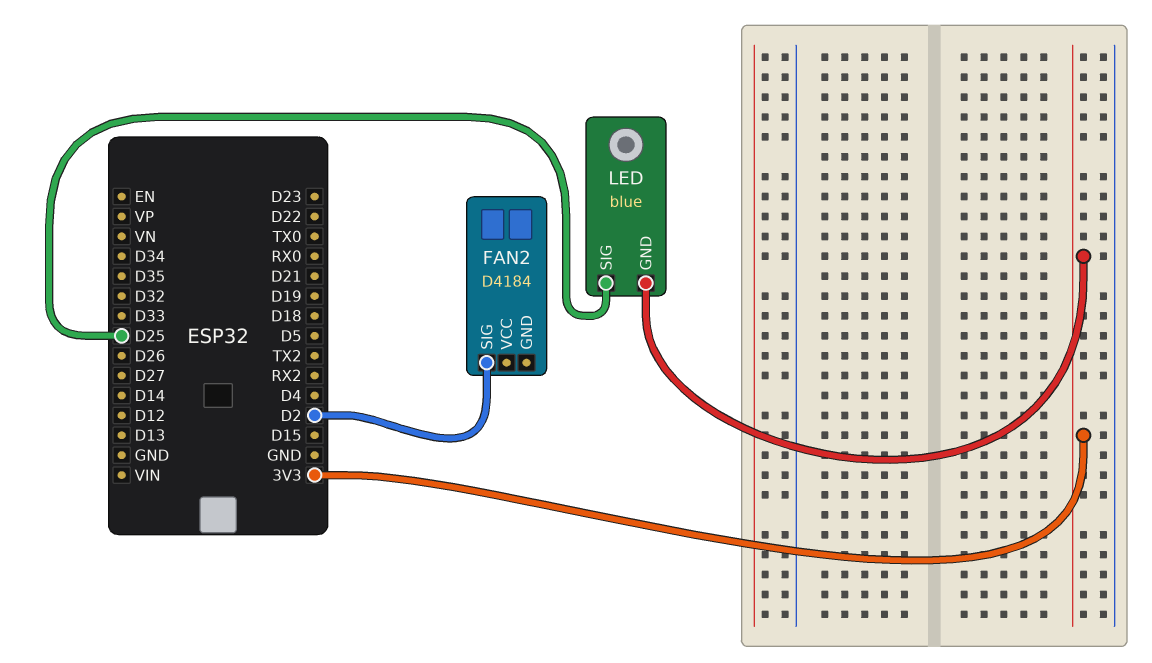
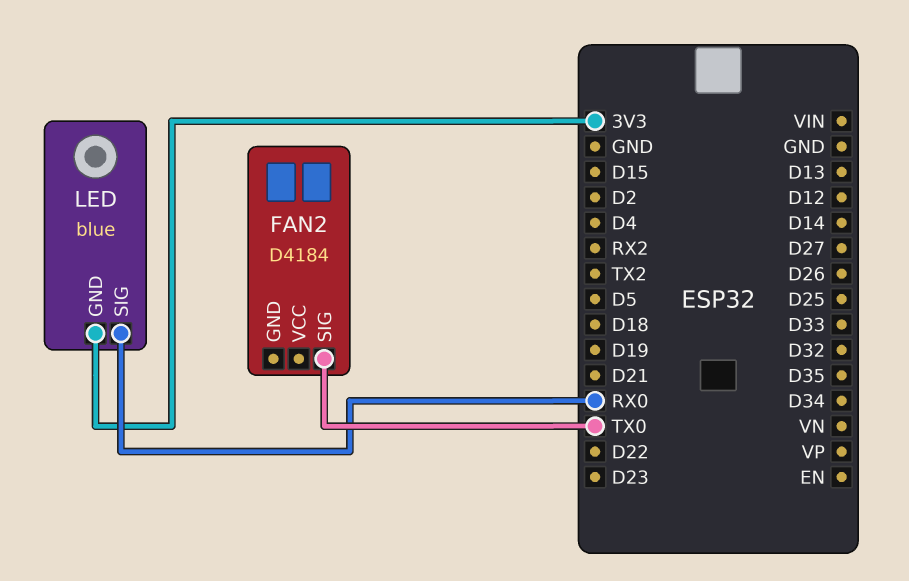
FAN2 pin SIG: D2 -> TX0
LED pin SIG: D25 -> RX0

